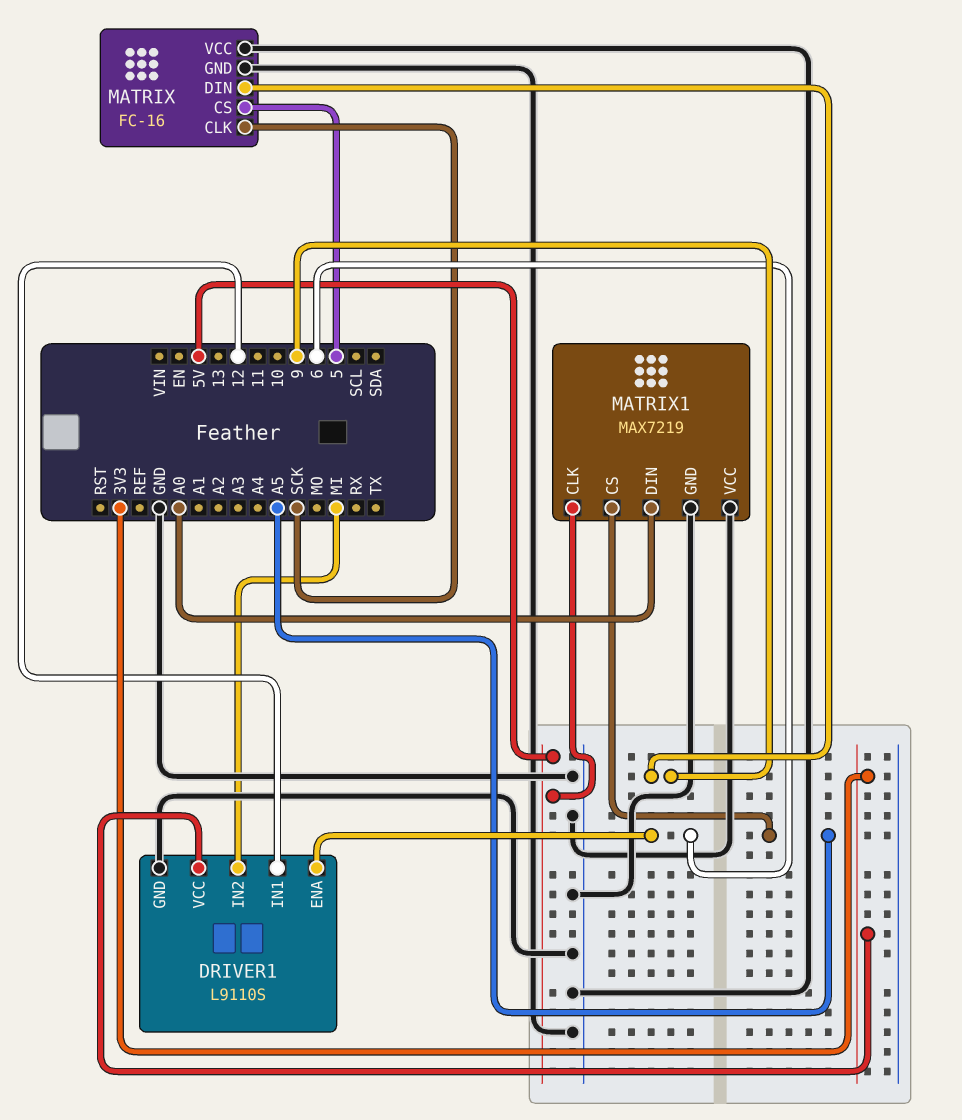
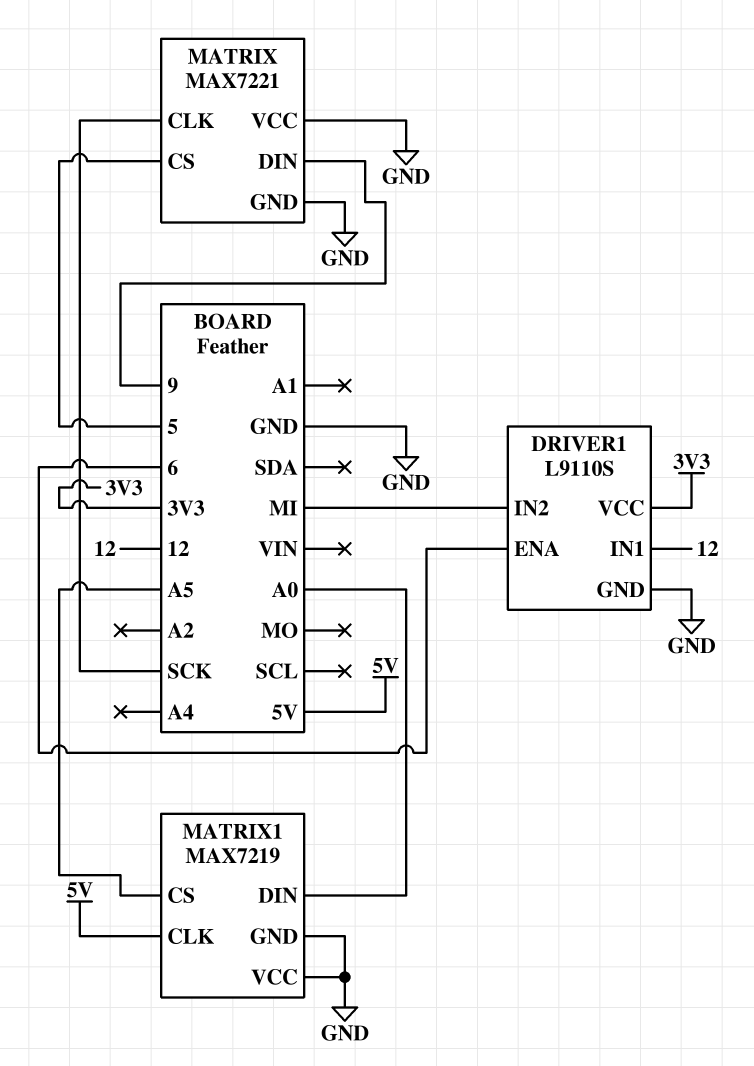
MATRIX: FC-16 -> MAX7221

